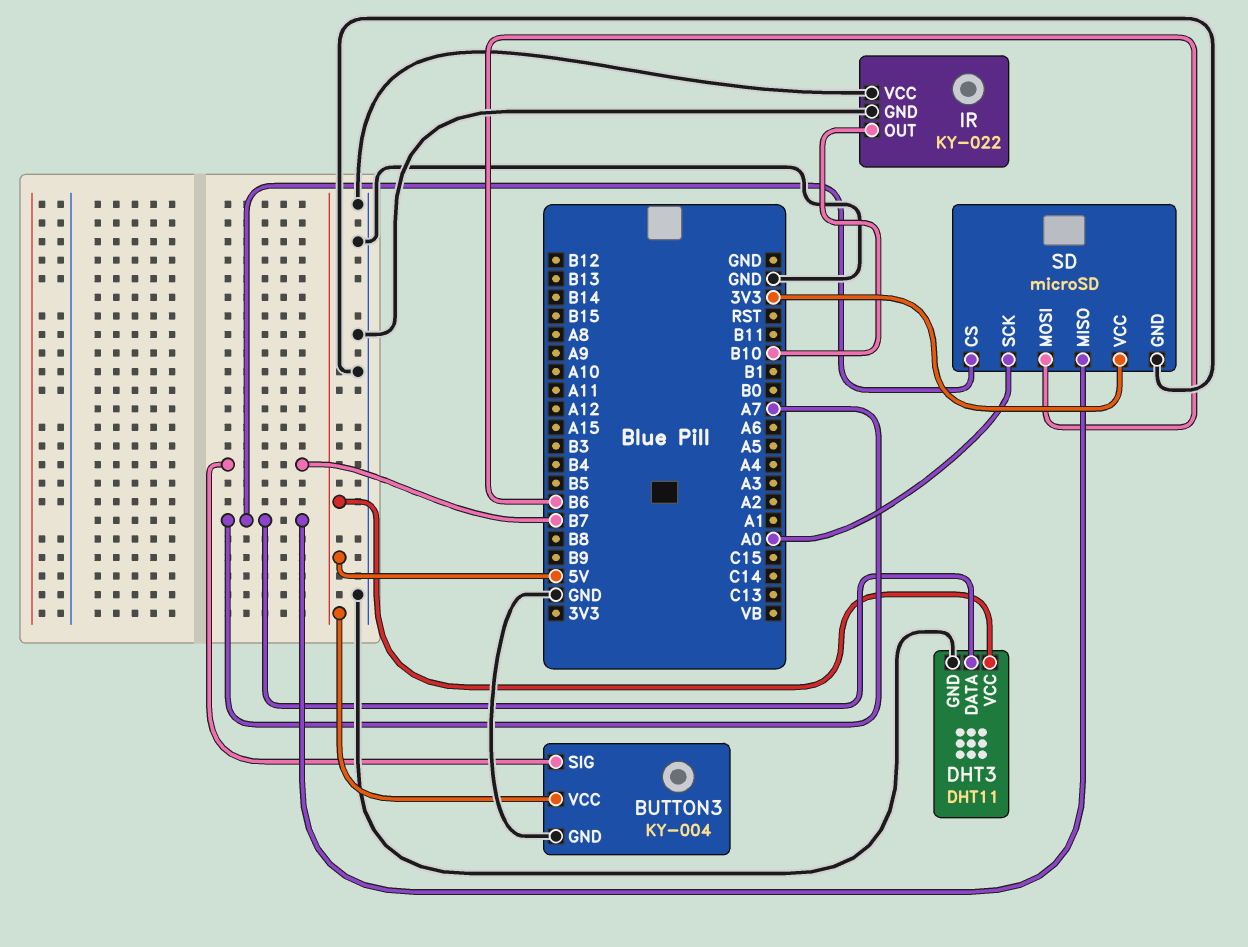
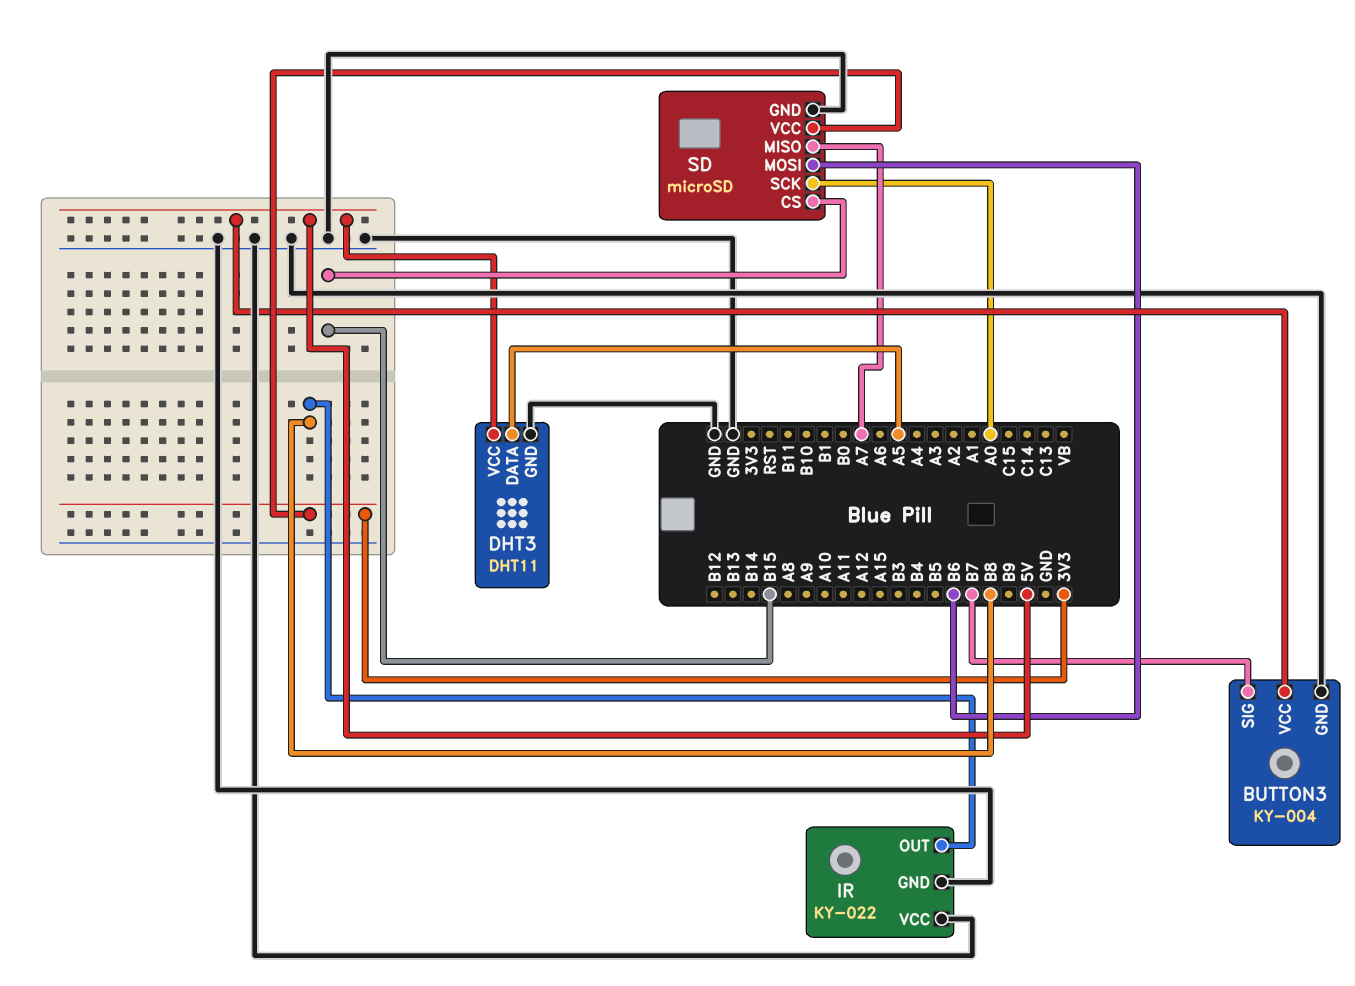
DHT3 pin DATA: A7 -> A5
IR pin OUT: B10 -> B8
SD pin CS: A7 -> B15

